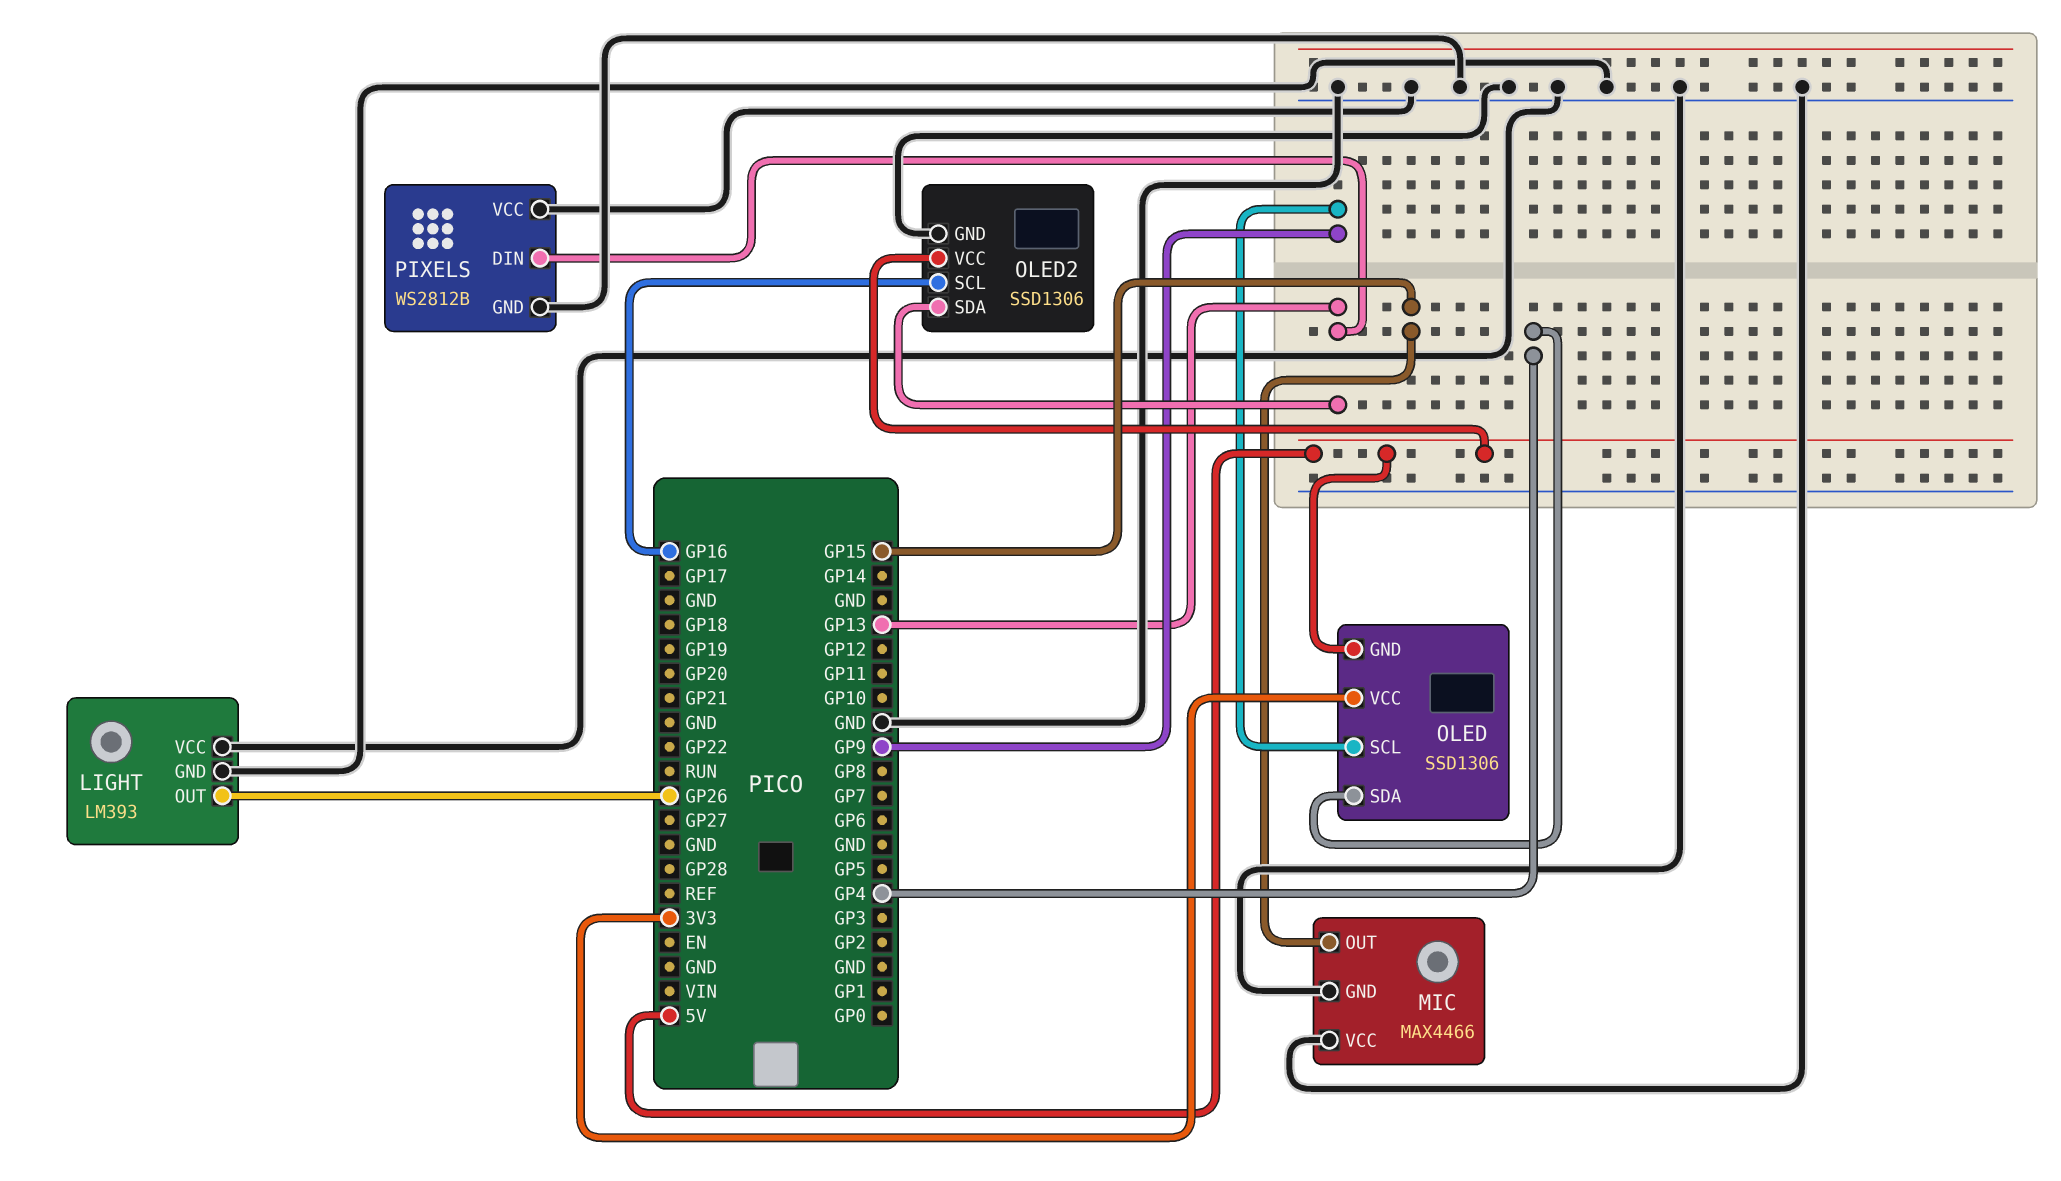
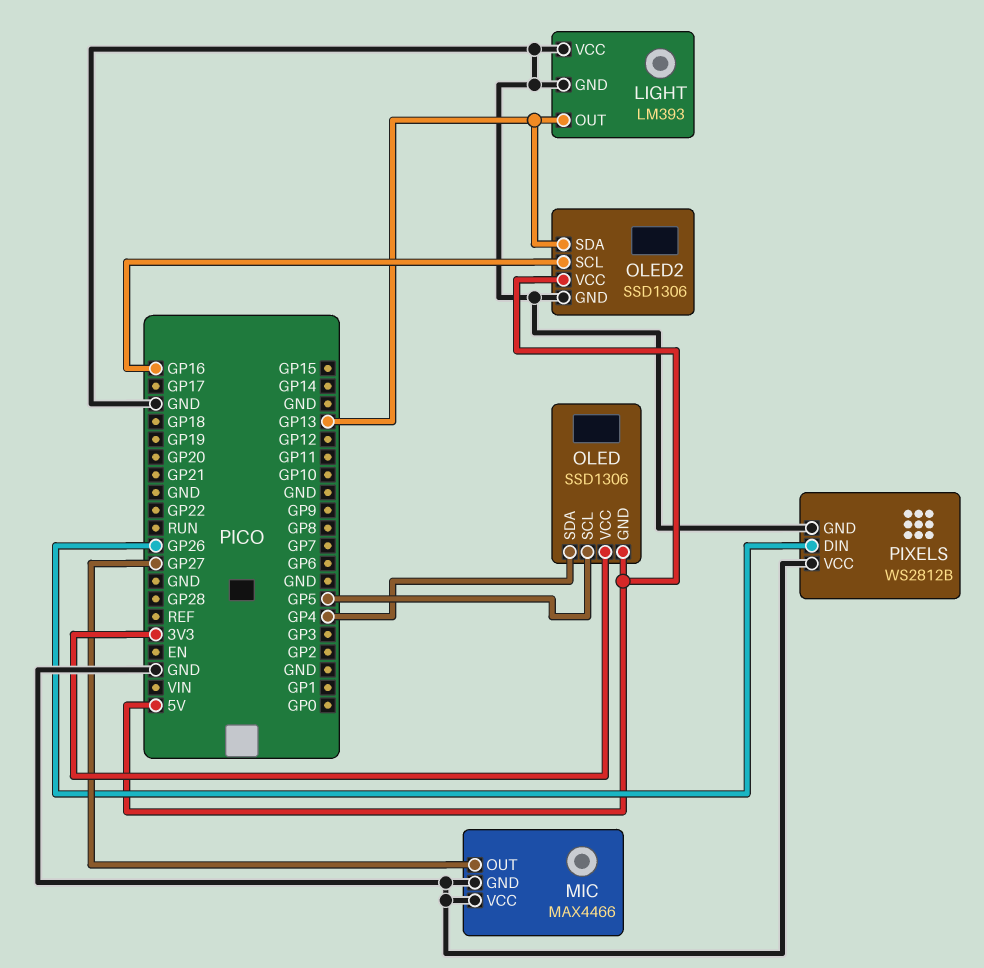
LIGHT pin OUT: GP26 -> GP13
MIC pin OUT: GP15 -> GP27
OLED pin SCL: GP9 -> GP5
PIXELS pin DIN: GP13 -> GP26

